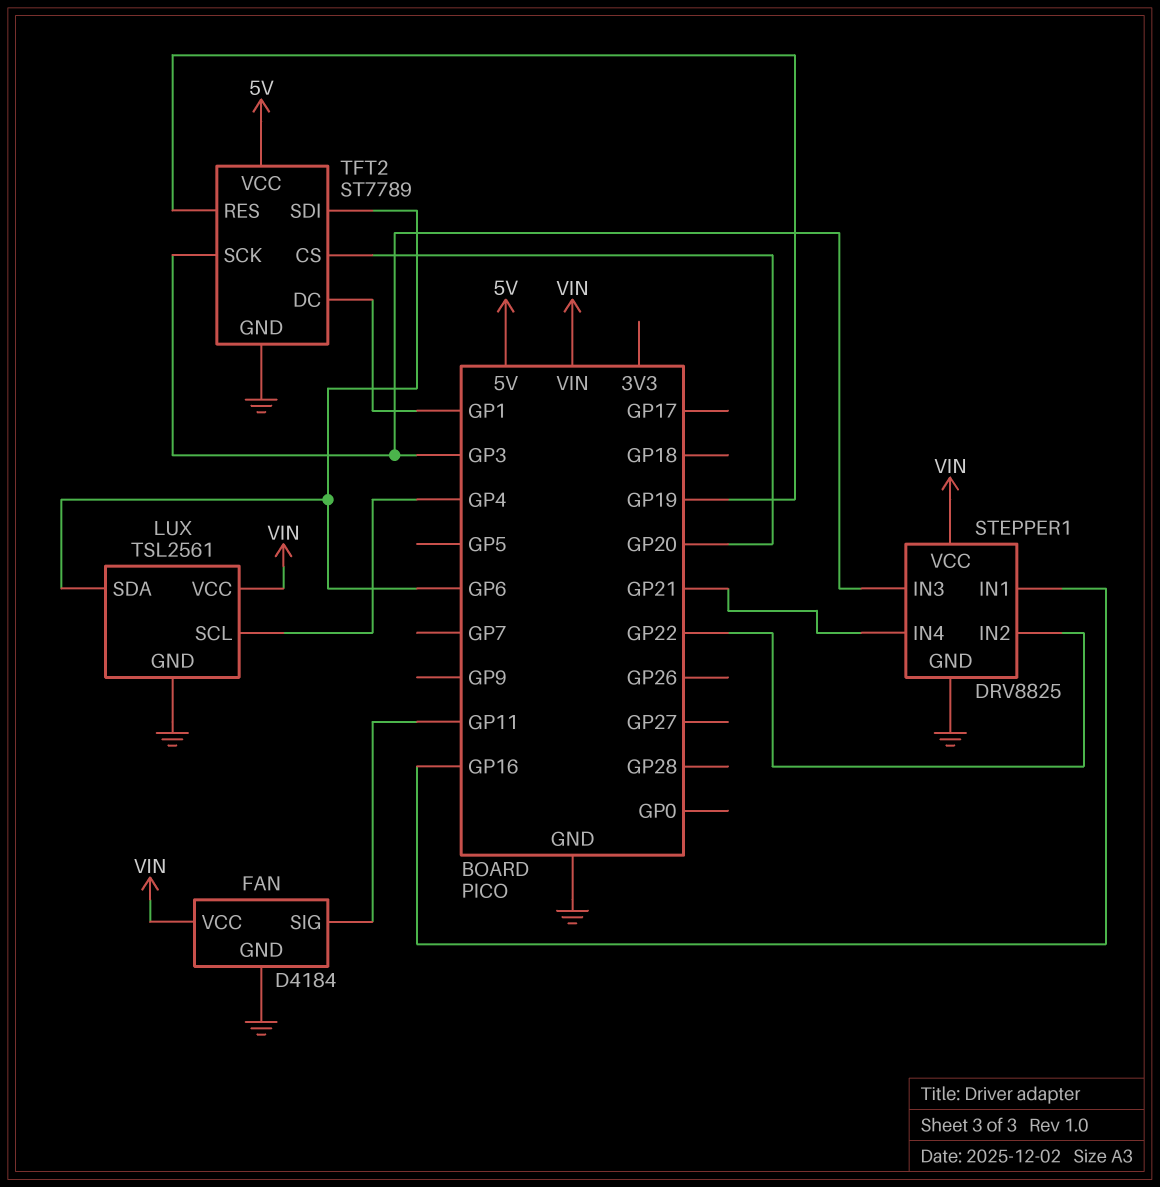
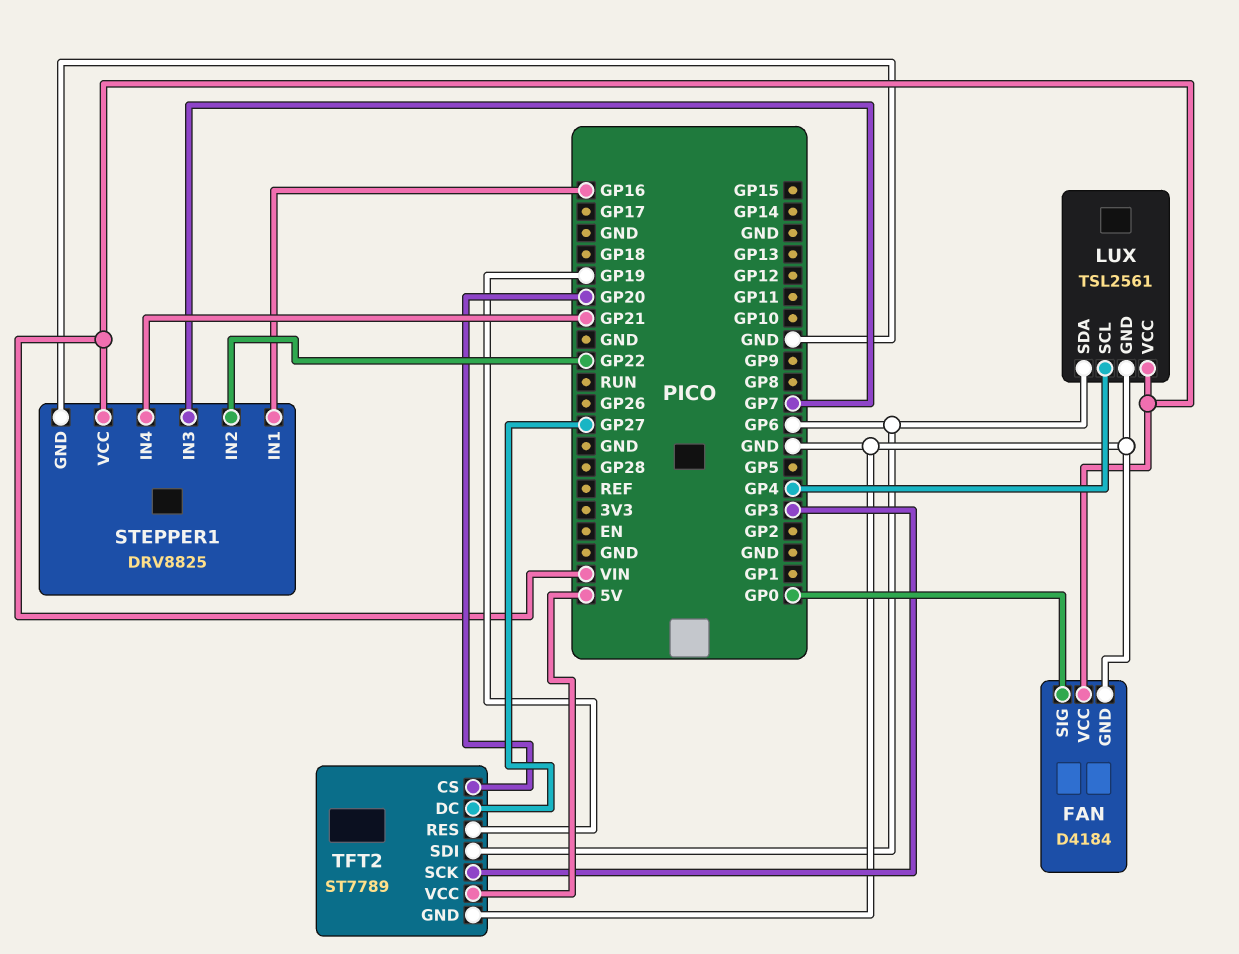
FAN pin SIG: GP11 -> GP0
STEPPER1 pin IN3: GP3 -> GP7
TFT2 pin DC: GP1 -> GP27

